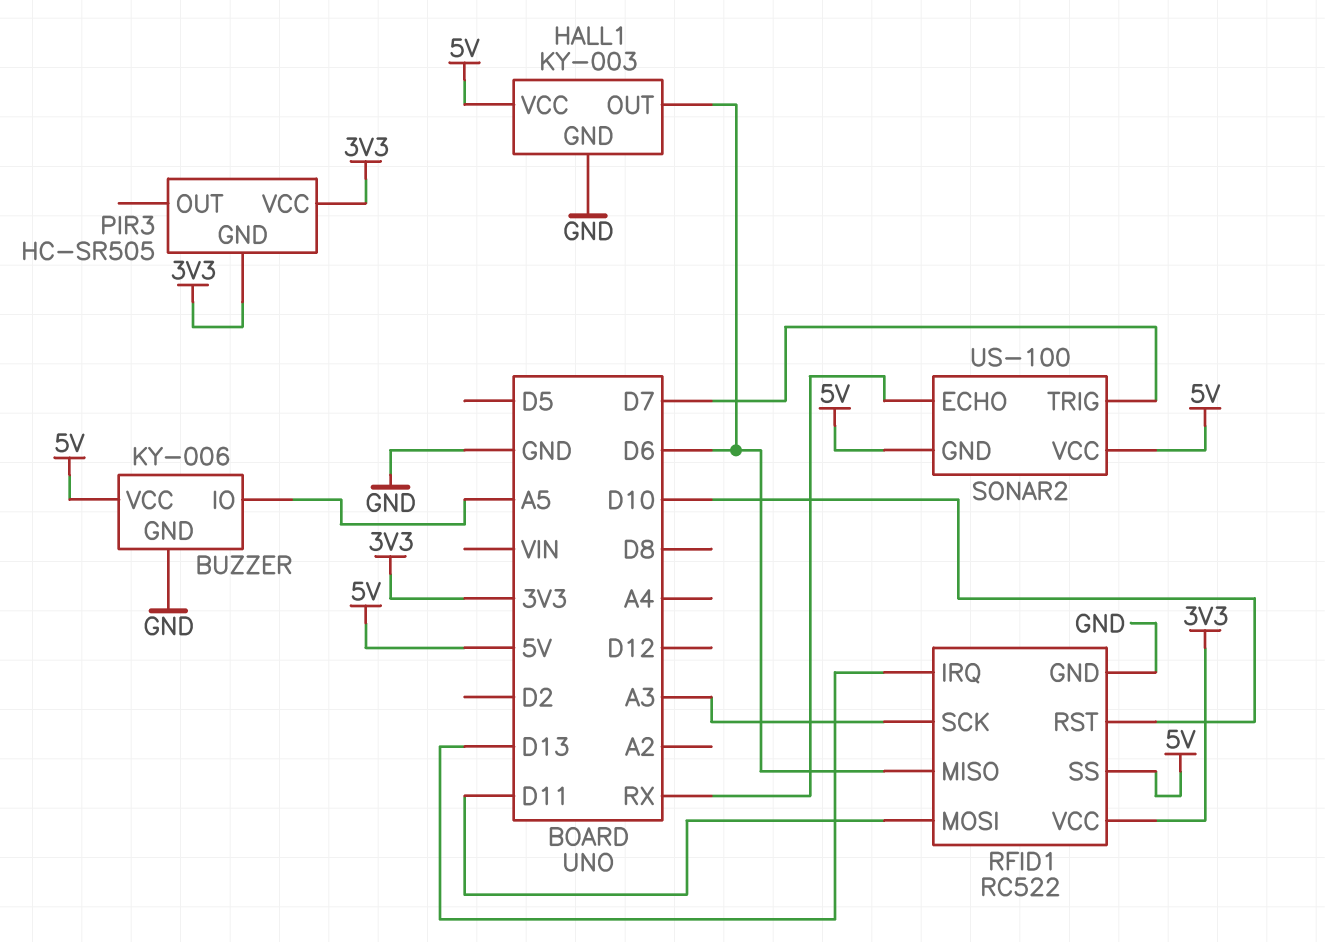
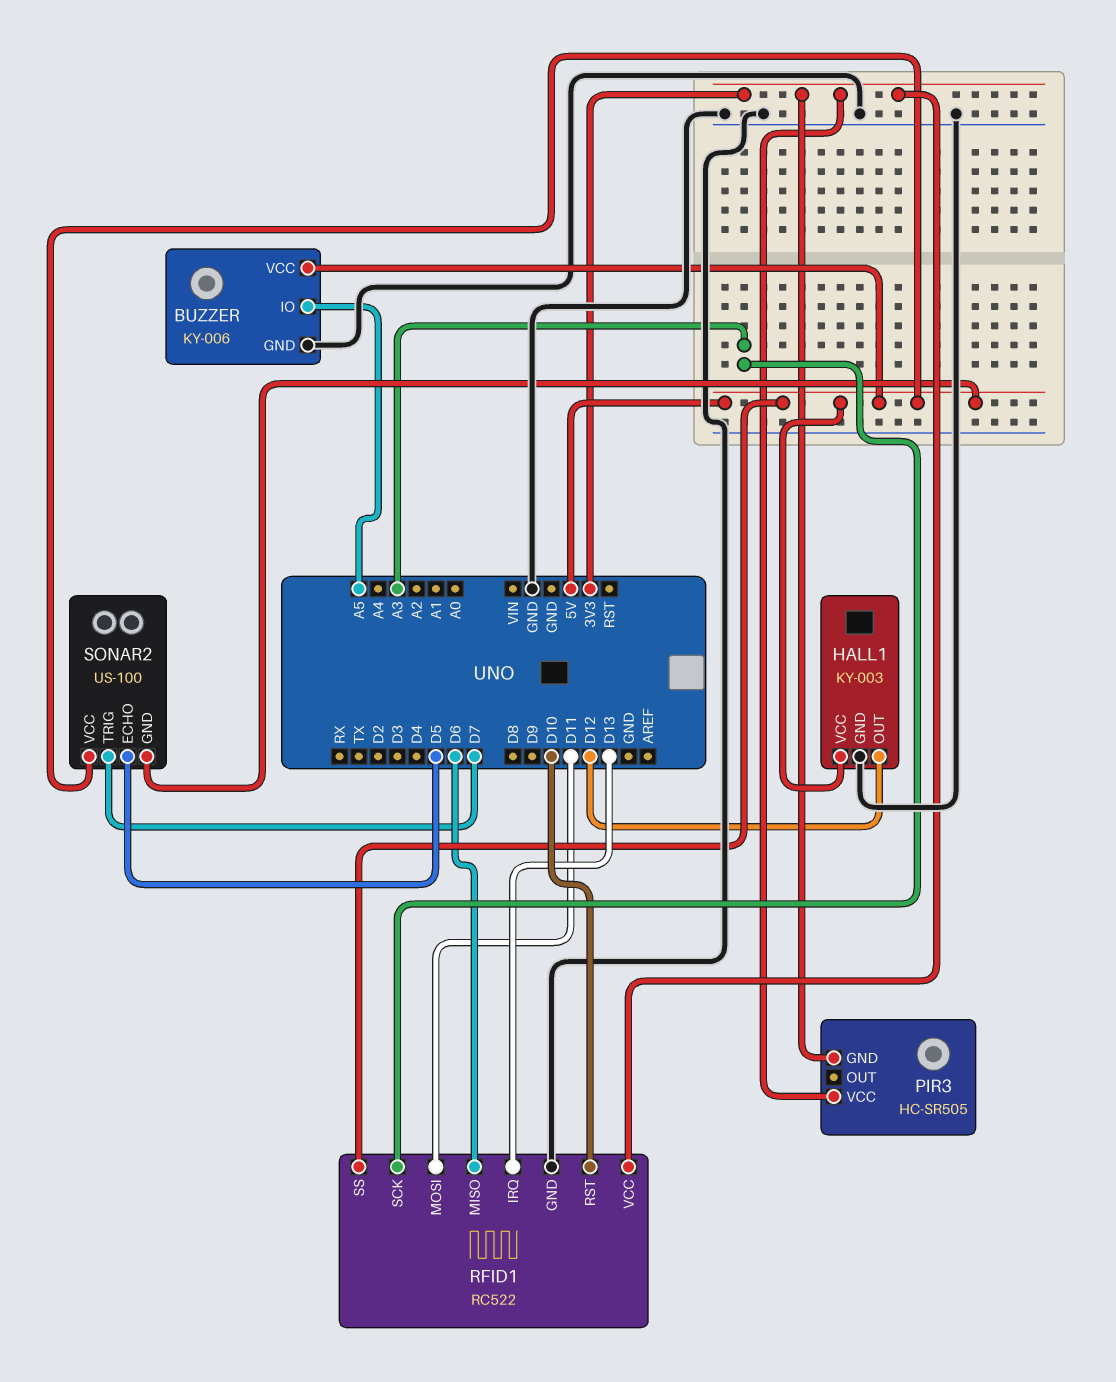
HALL1 pin OUT: D6 -> D12
SONAR2 pin ECHO: RX -> D5

